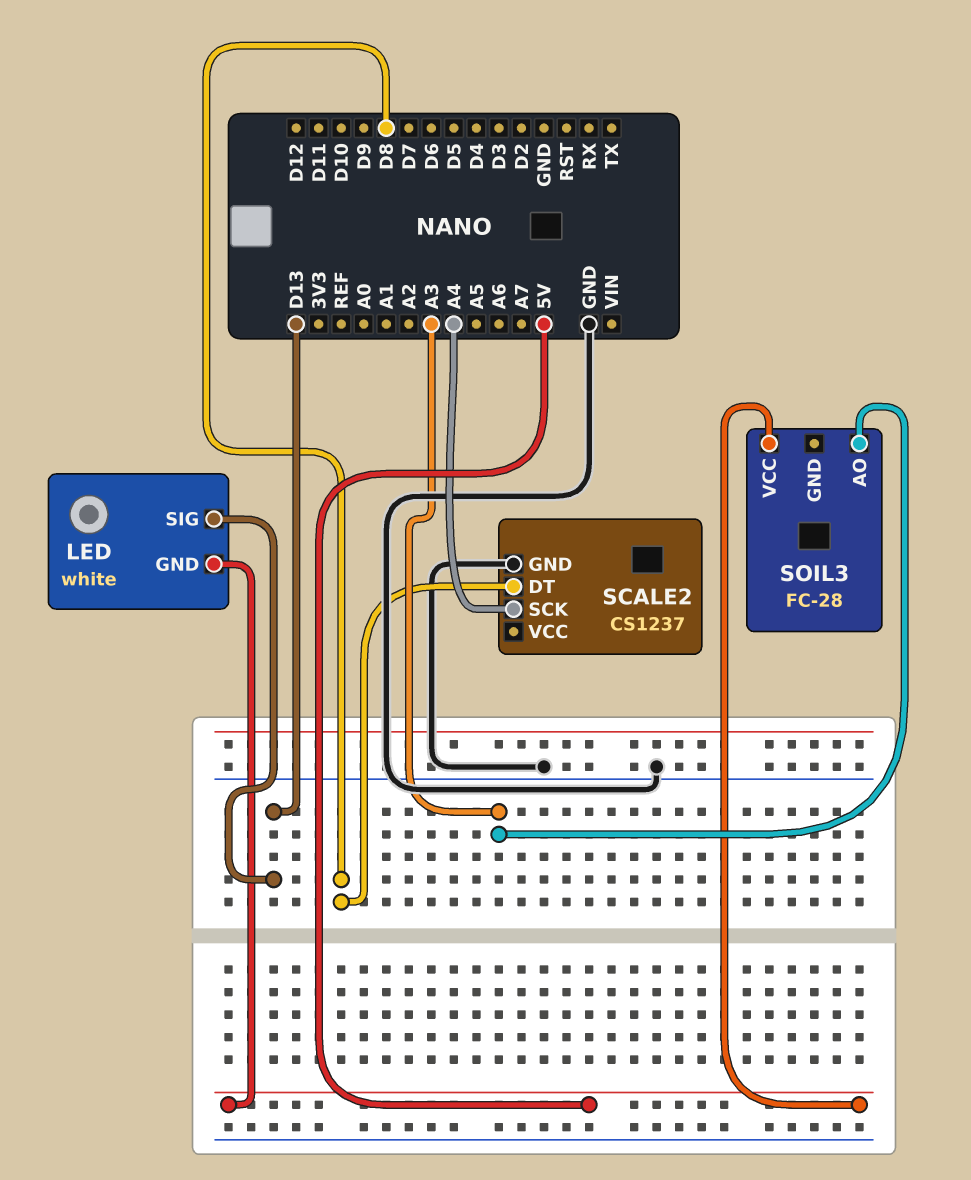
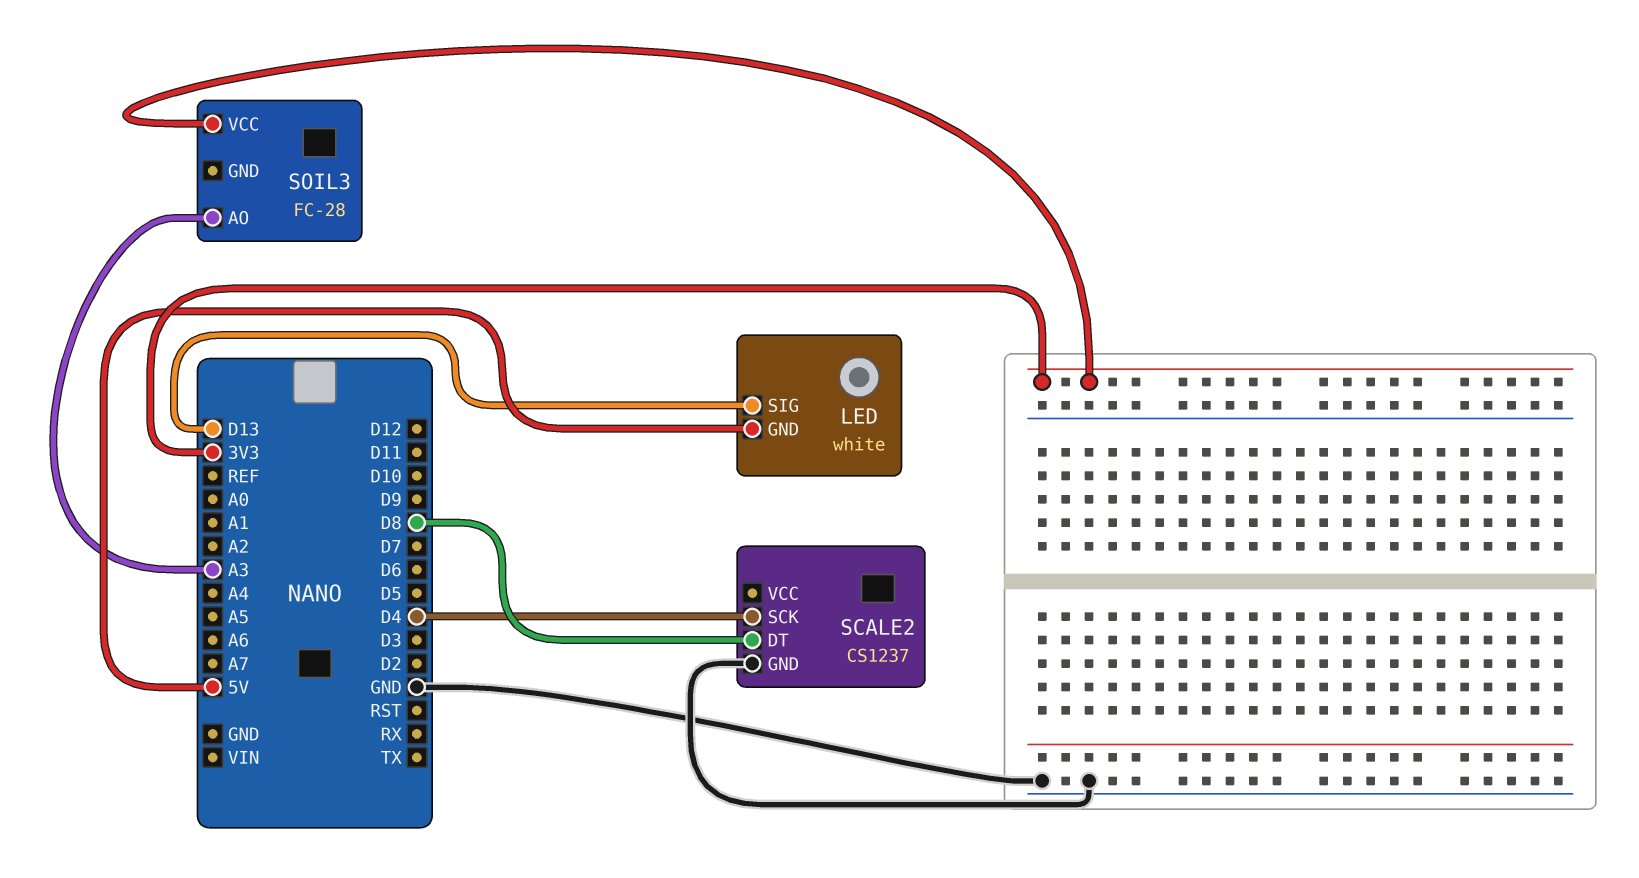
SCALE2 pin SCK: A4 -> D4
SOIL3 pin VCC: 5V -> 3V3

